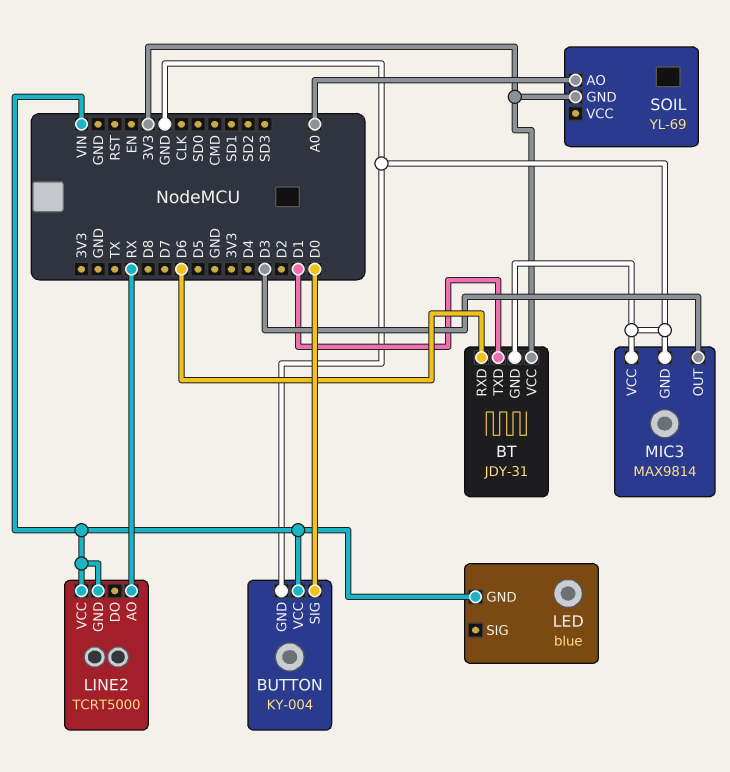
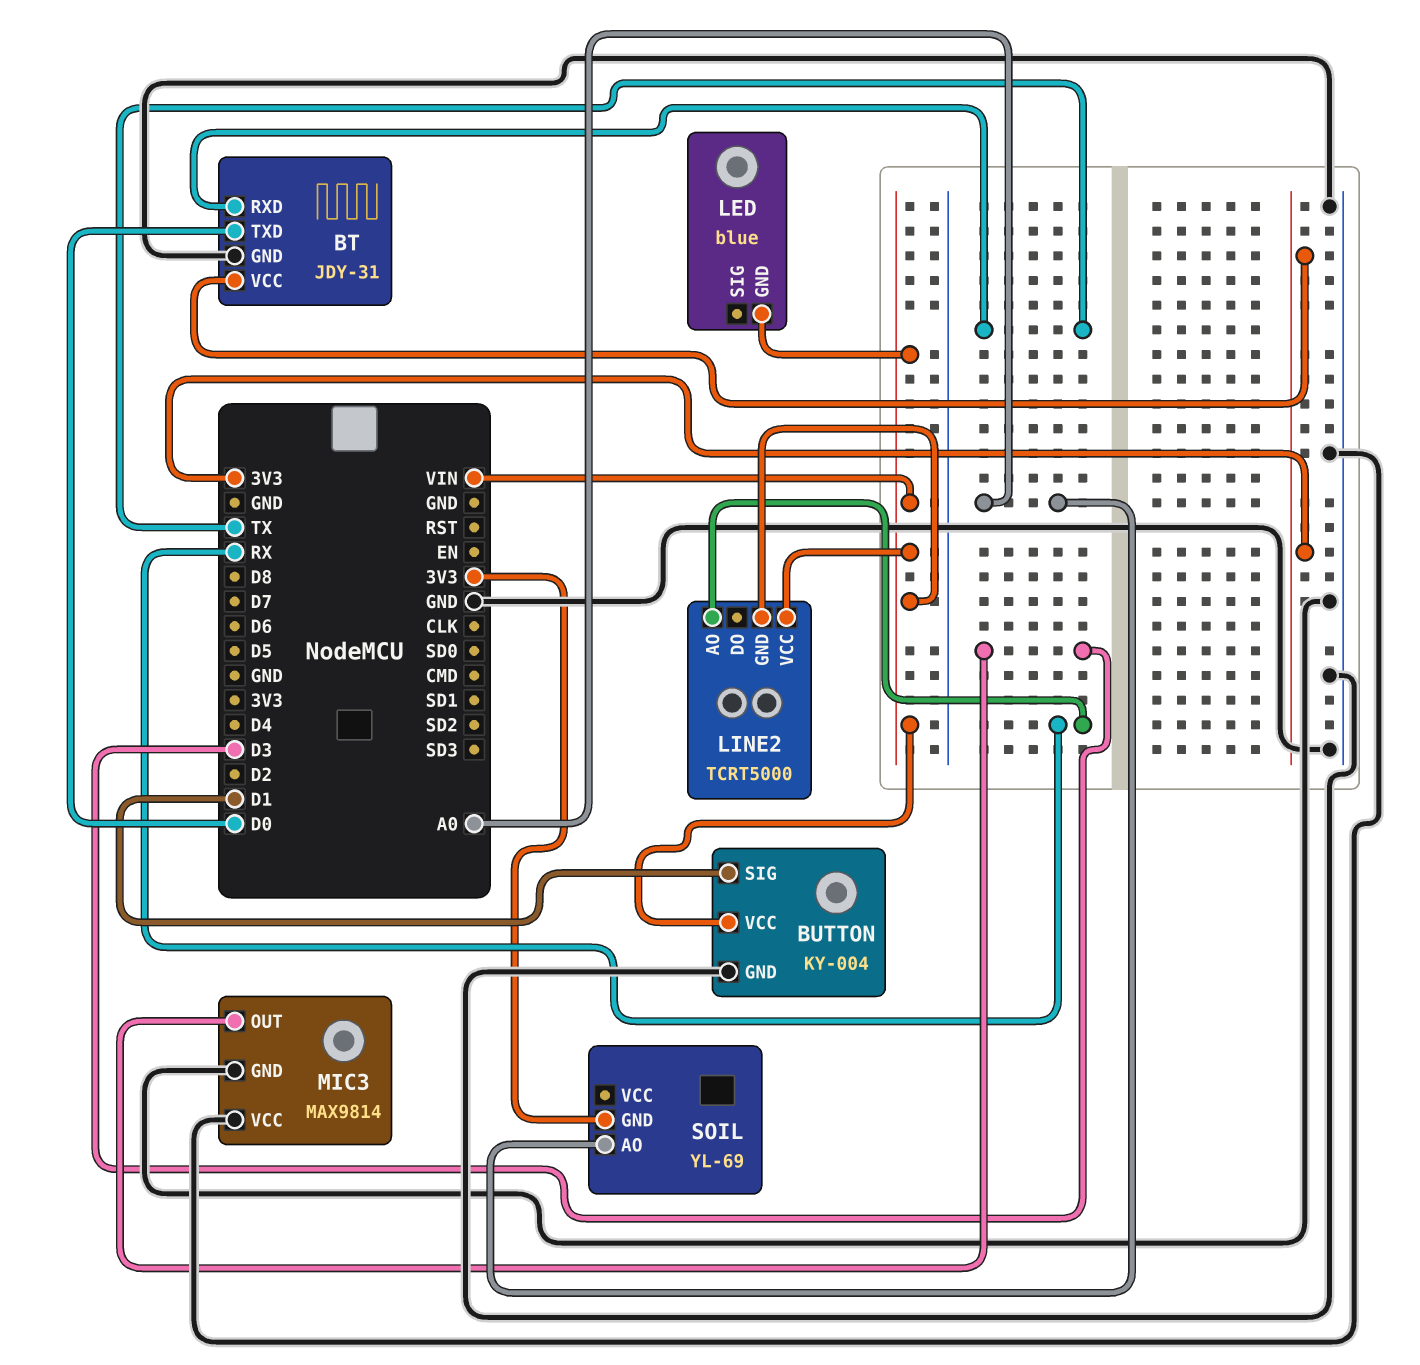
BT pin RXD: D6 -> TX
BT pin TXD: D1 -> D0
BUTTON pin SIG: D0 -> D1

